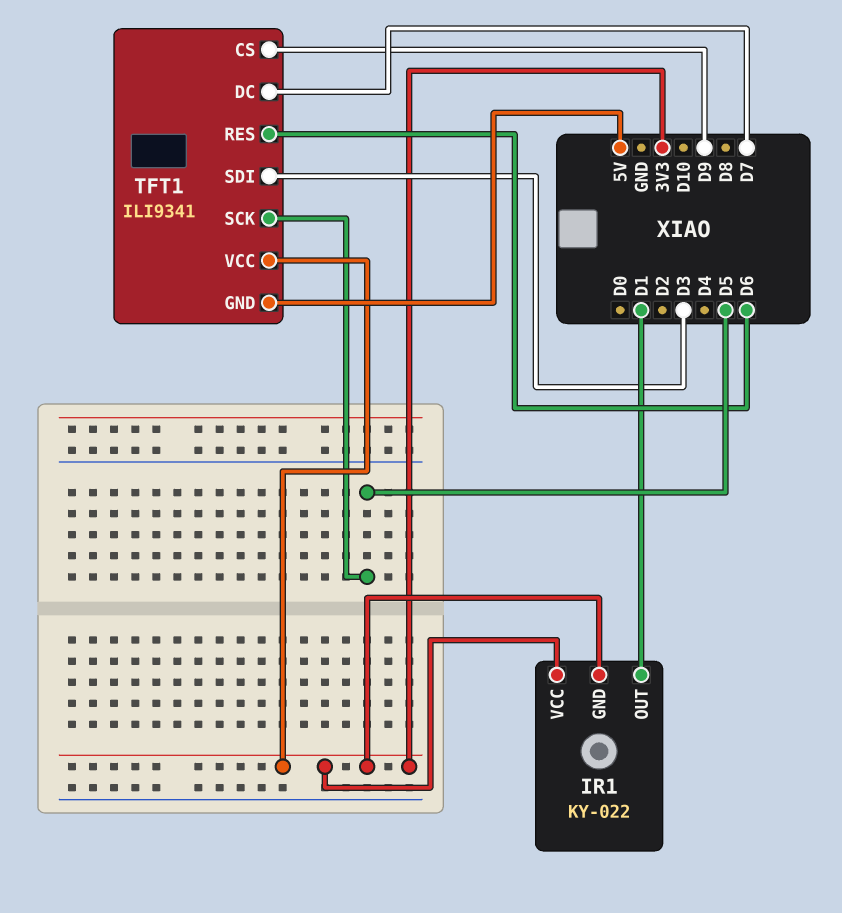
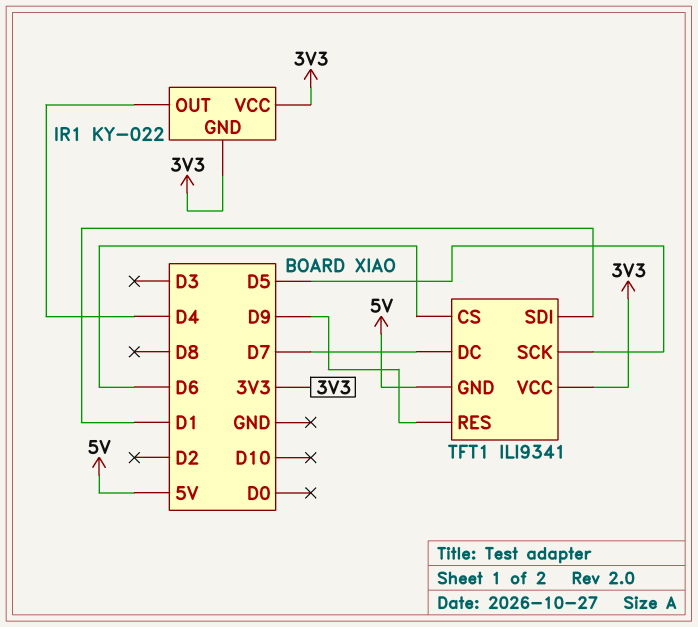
IR1 pin OUT: D1 -> D4
TFT1 pin CS: D9 -> D6
TFT1 pin RES: D6 -> D9
TFT1 pin SDI: D3 -> D1

